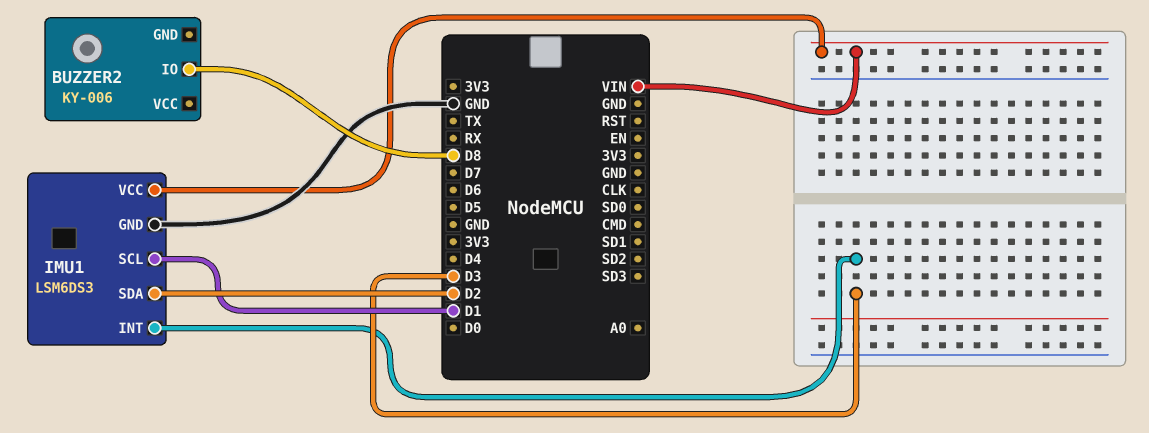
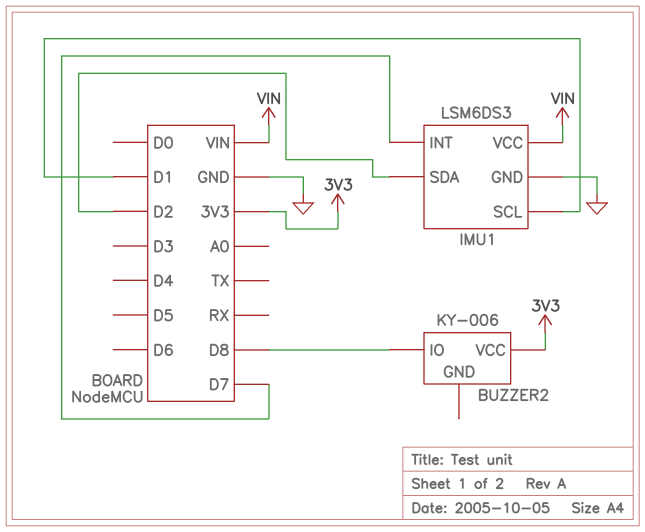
BUZZER2 pin VCC: none -> 3V3
IMU1 pin INT: D3 -> D7

